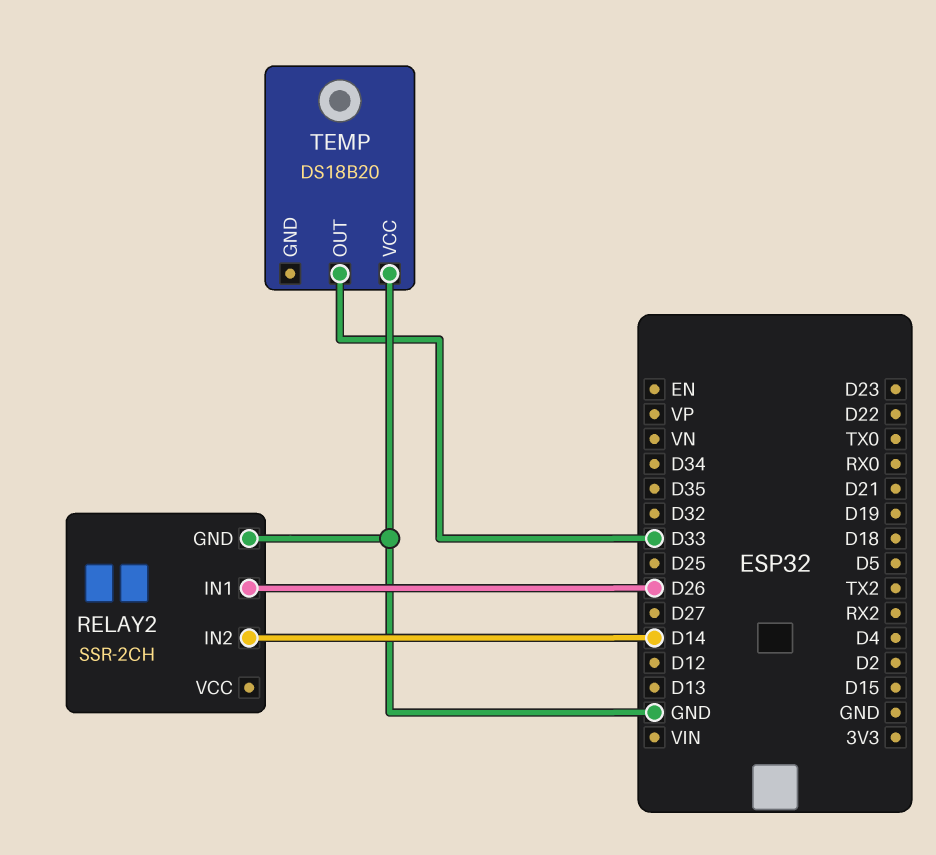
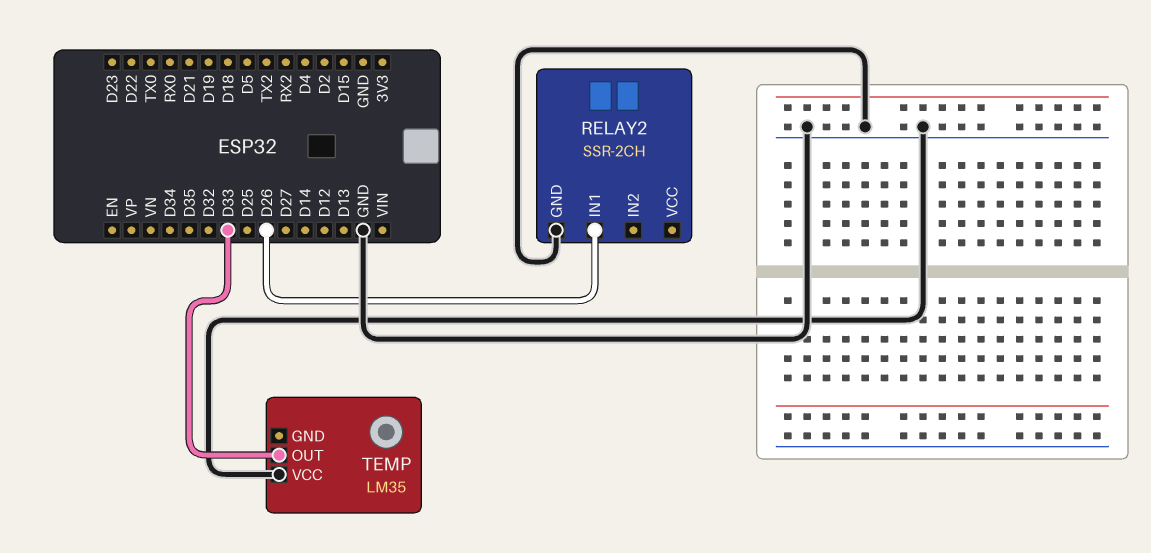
RELAY2 pin IN2: D14 -> none
TEMP: DS18B20 -> LM35

